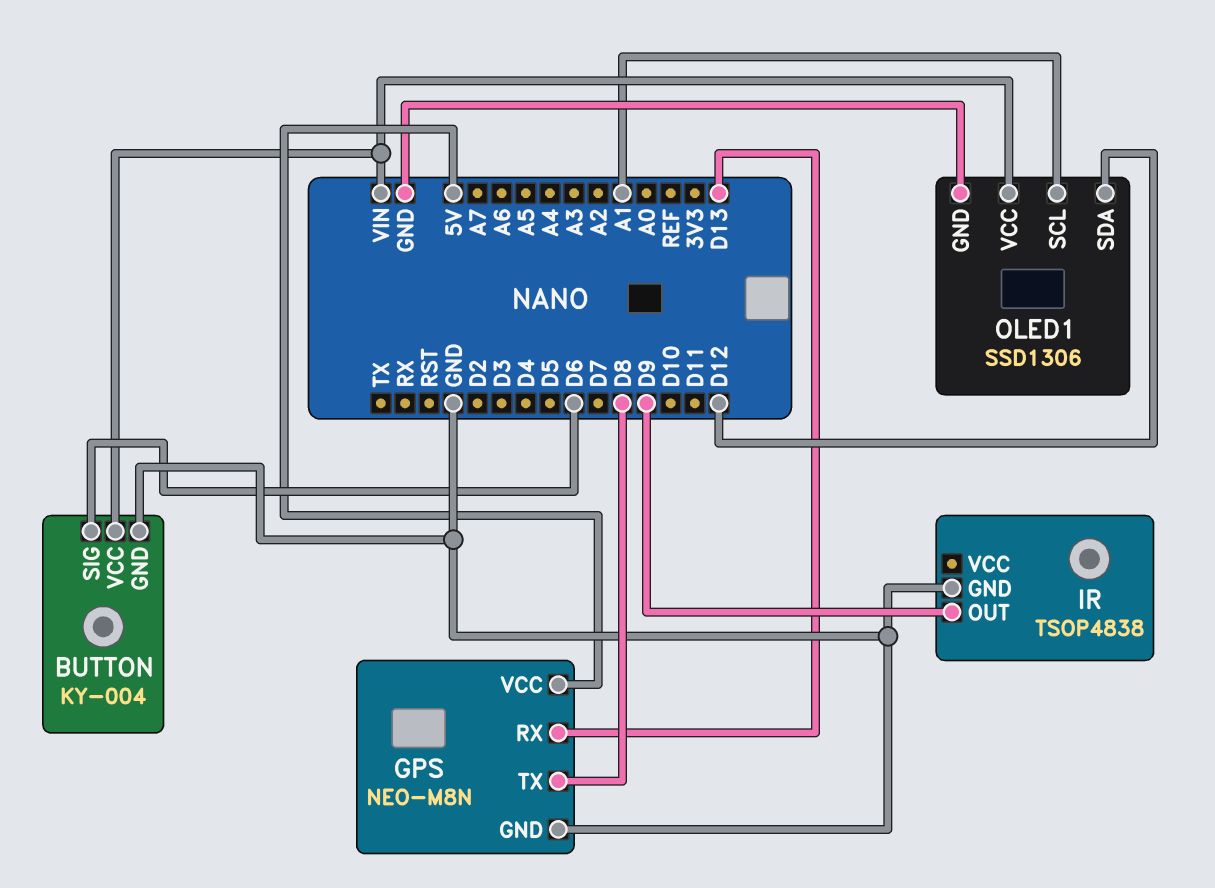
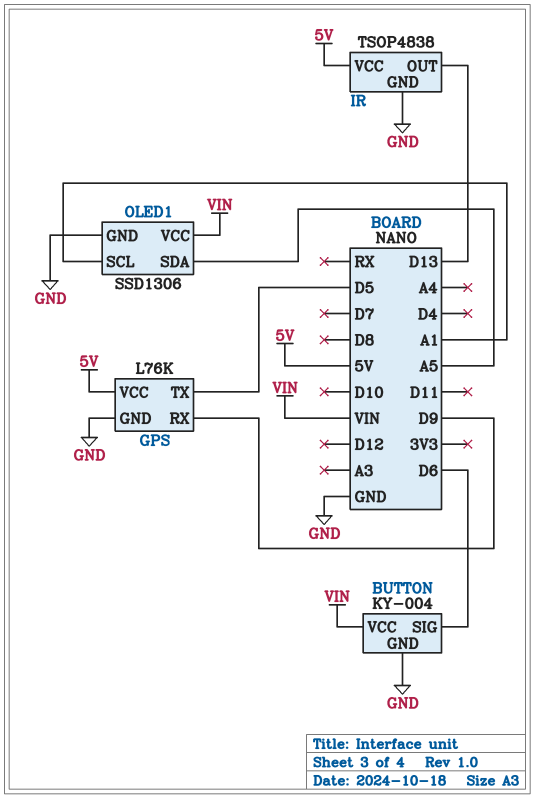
GPS: NEO-M8N -> L76K
GPS pin RX: D13 -> D9
GPS pin TX: D8 -> D5
IR pin OUT: D9 -> D13
IR pin VCC: none -> 5V
OLED1 pin SDA: D12 -> A5

